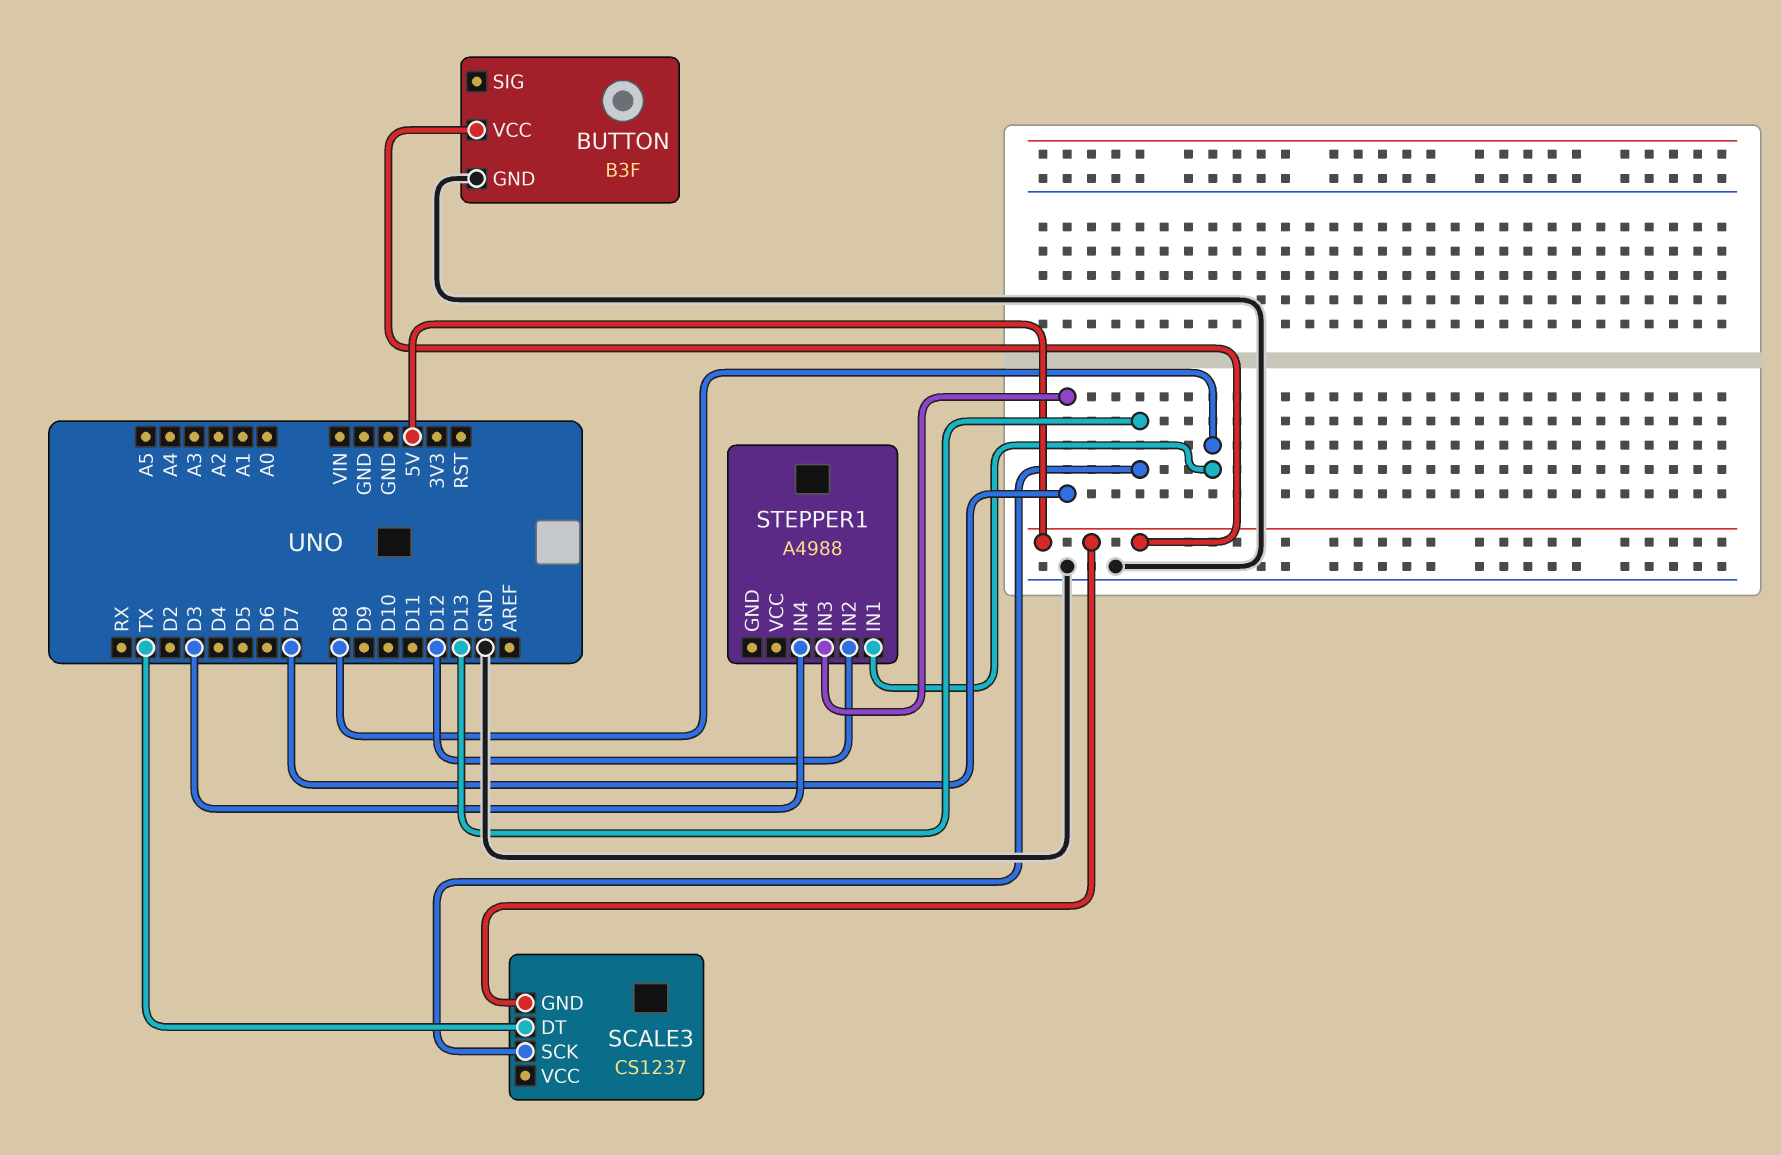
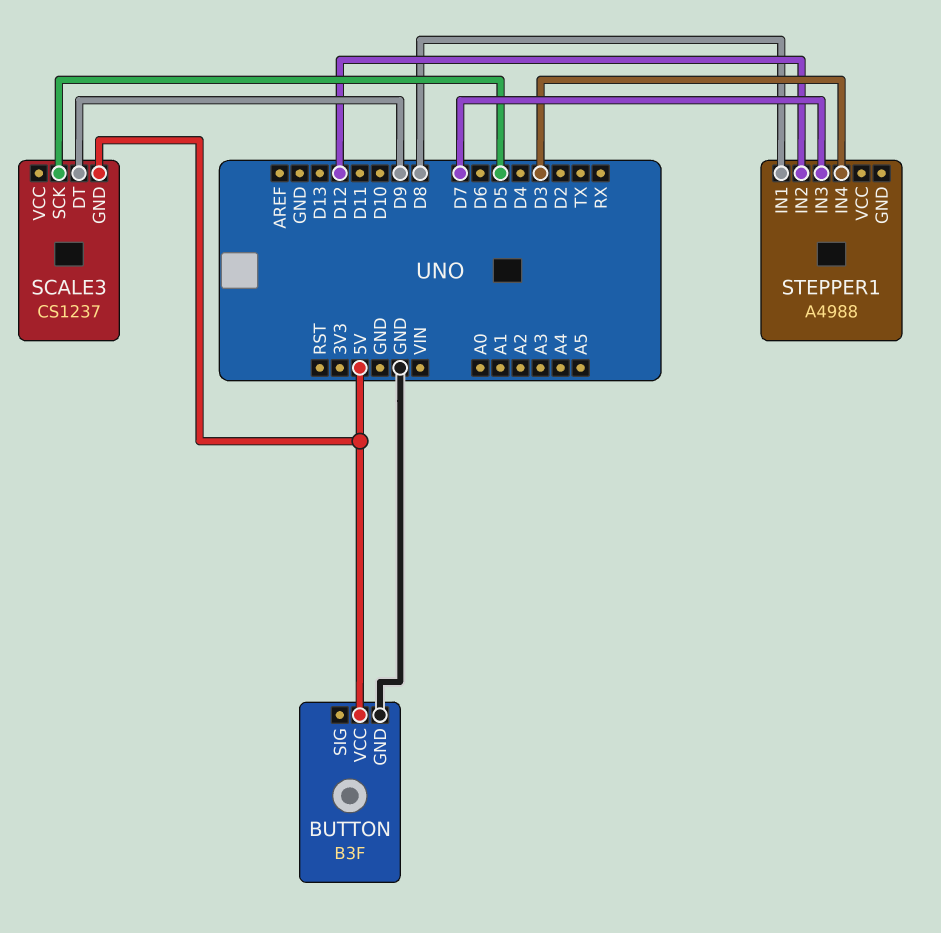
SCALE3 pin DT: TX -> D9
SCALE3 pin SCK: D13 -> D5

